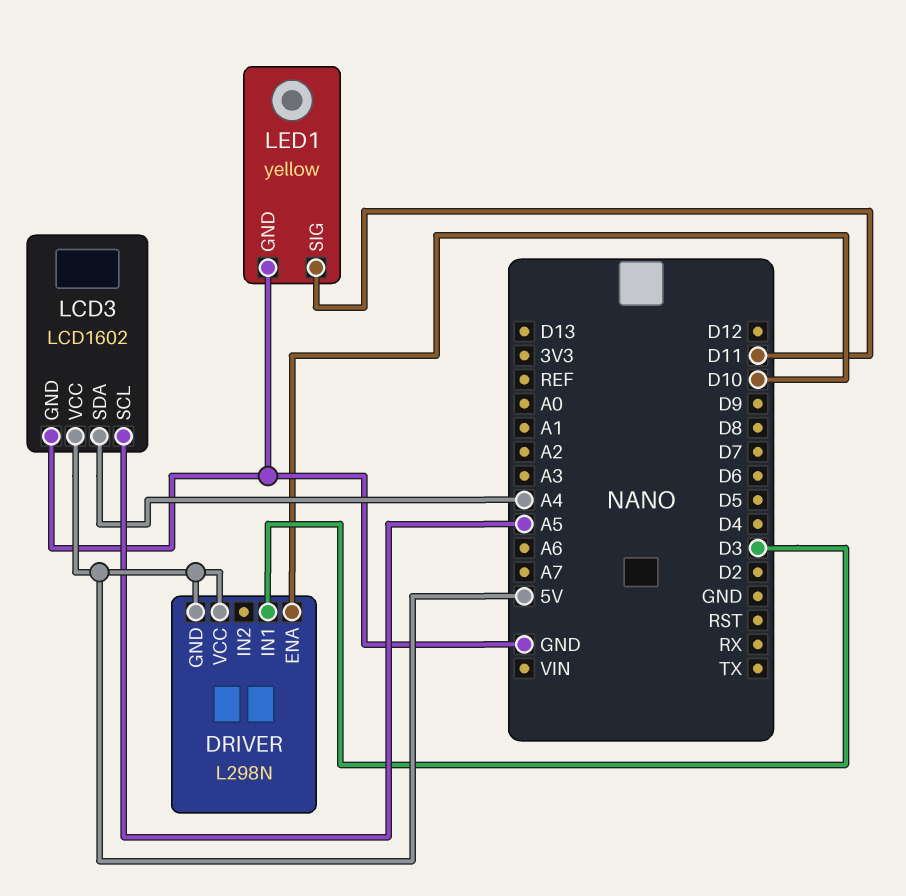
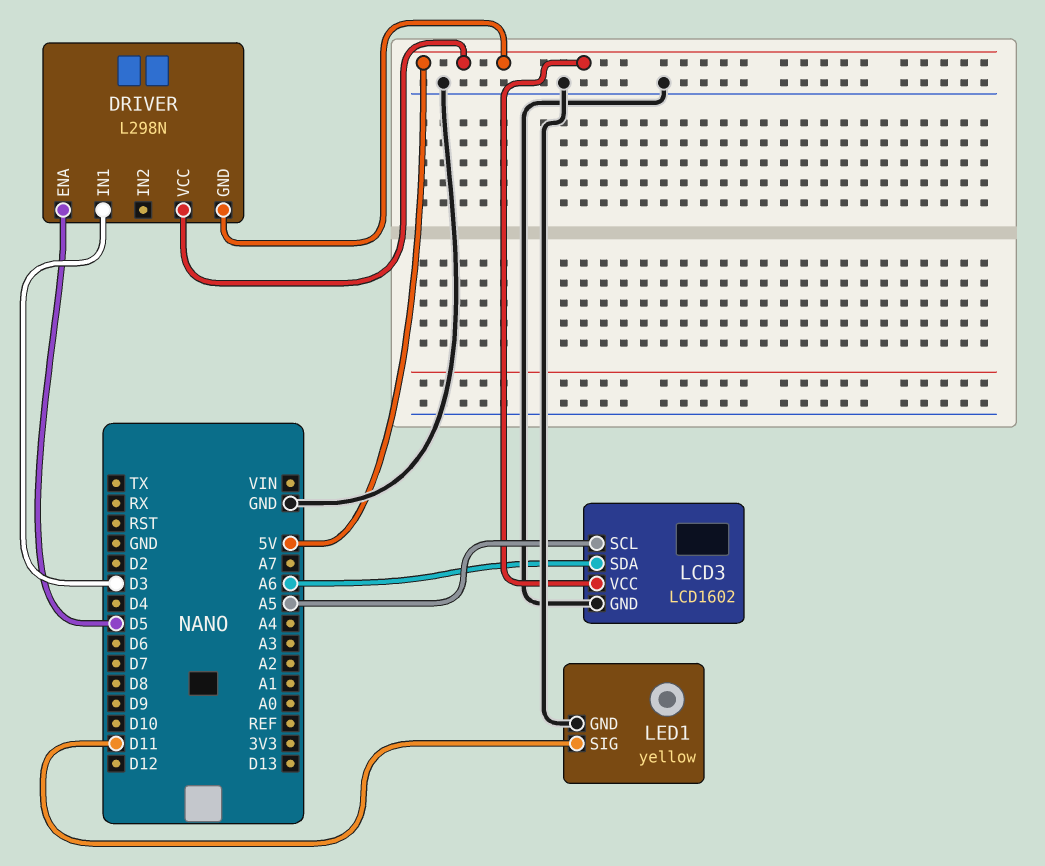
DRIVER pin ENA: D10 -> D5
LCD3 pin SDA: A4 -> A6

